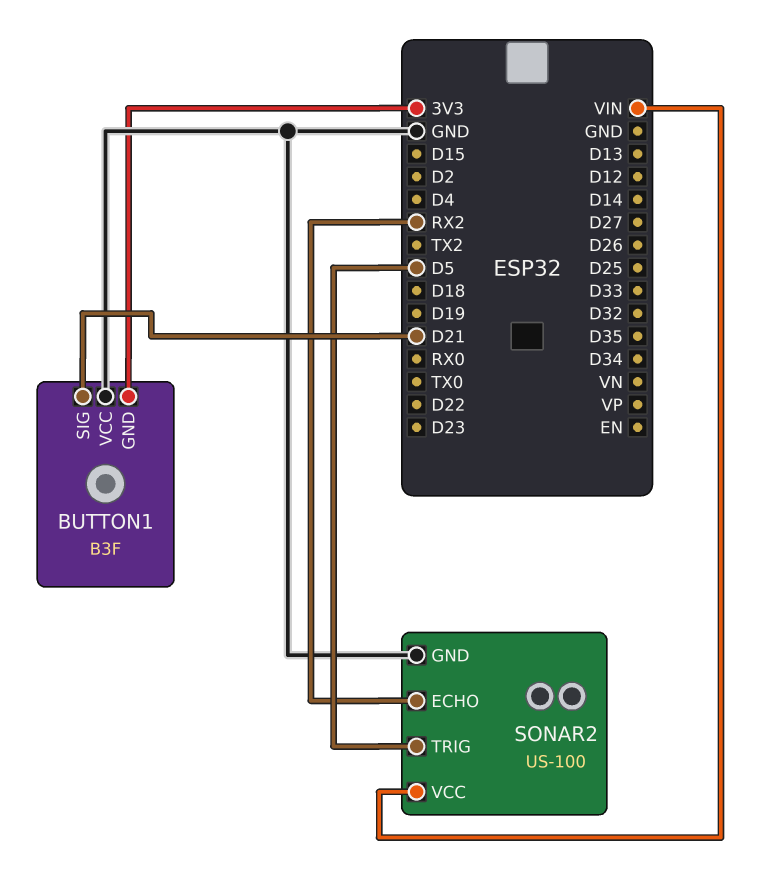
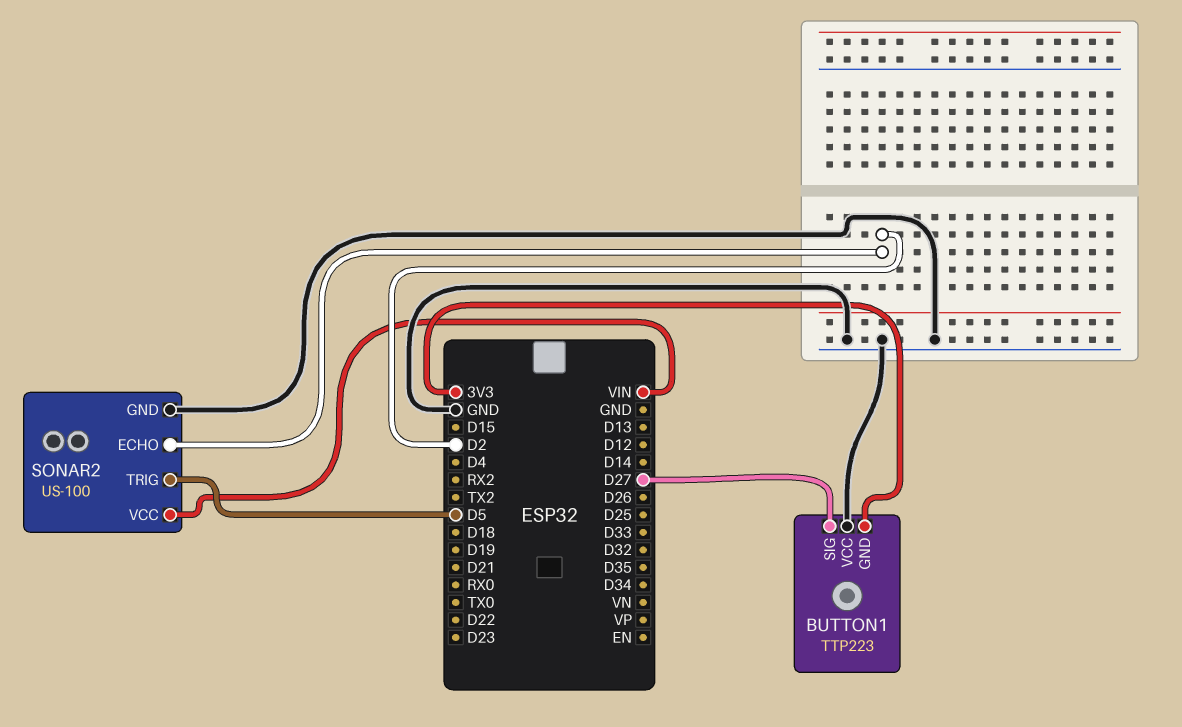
BUTTON1: B3F -> TTP223
BUTTON1 pin SIG: D21 -> D27
SONAR2 pin ECHO: RX2 -> D2

